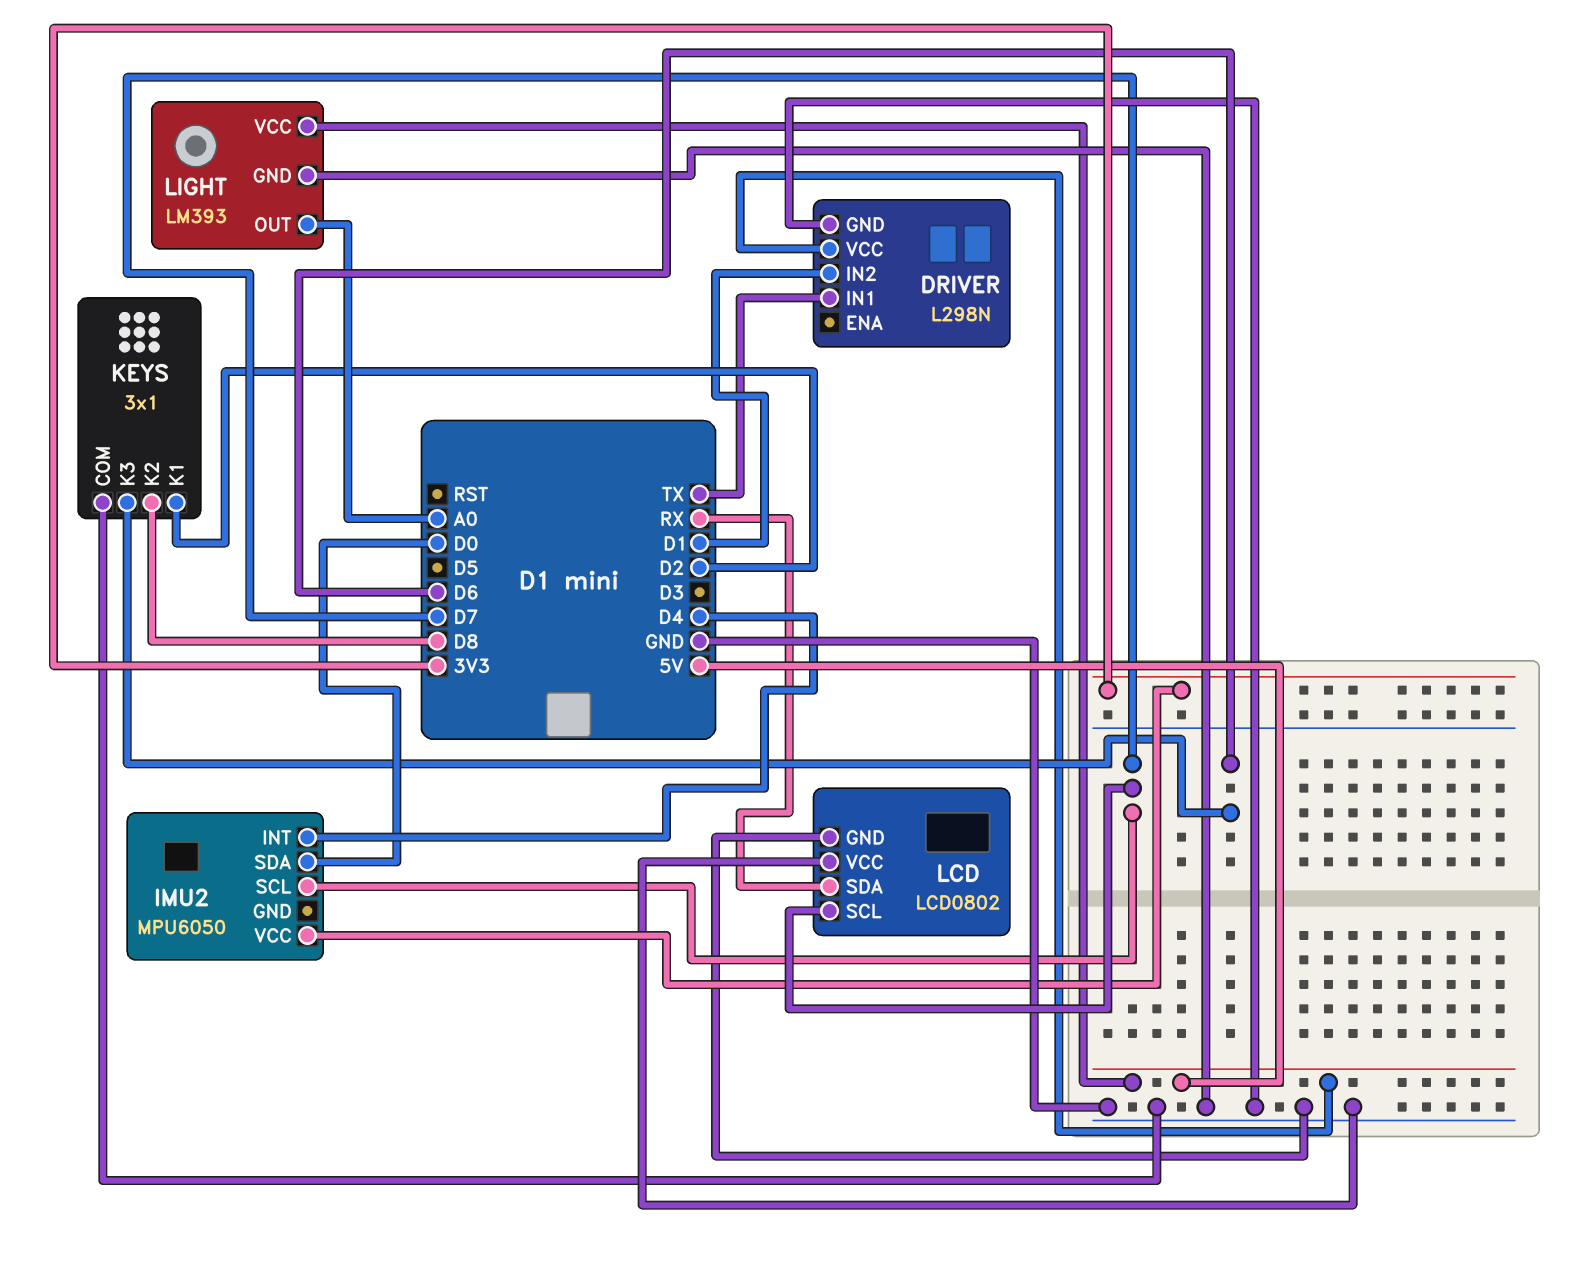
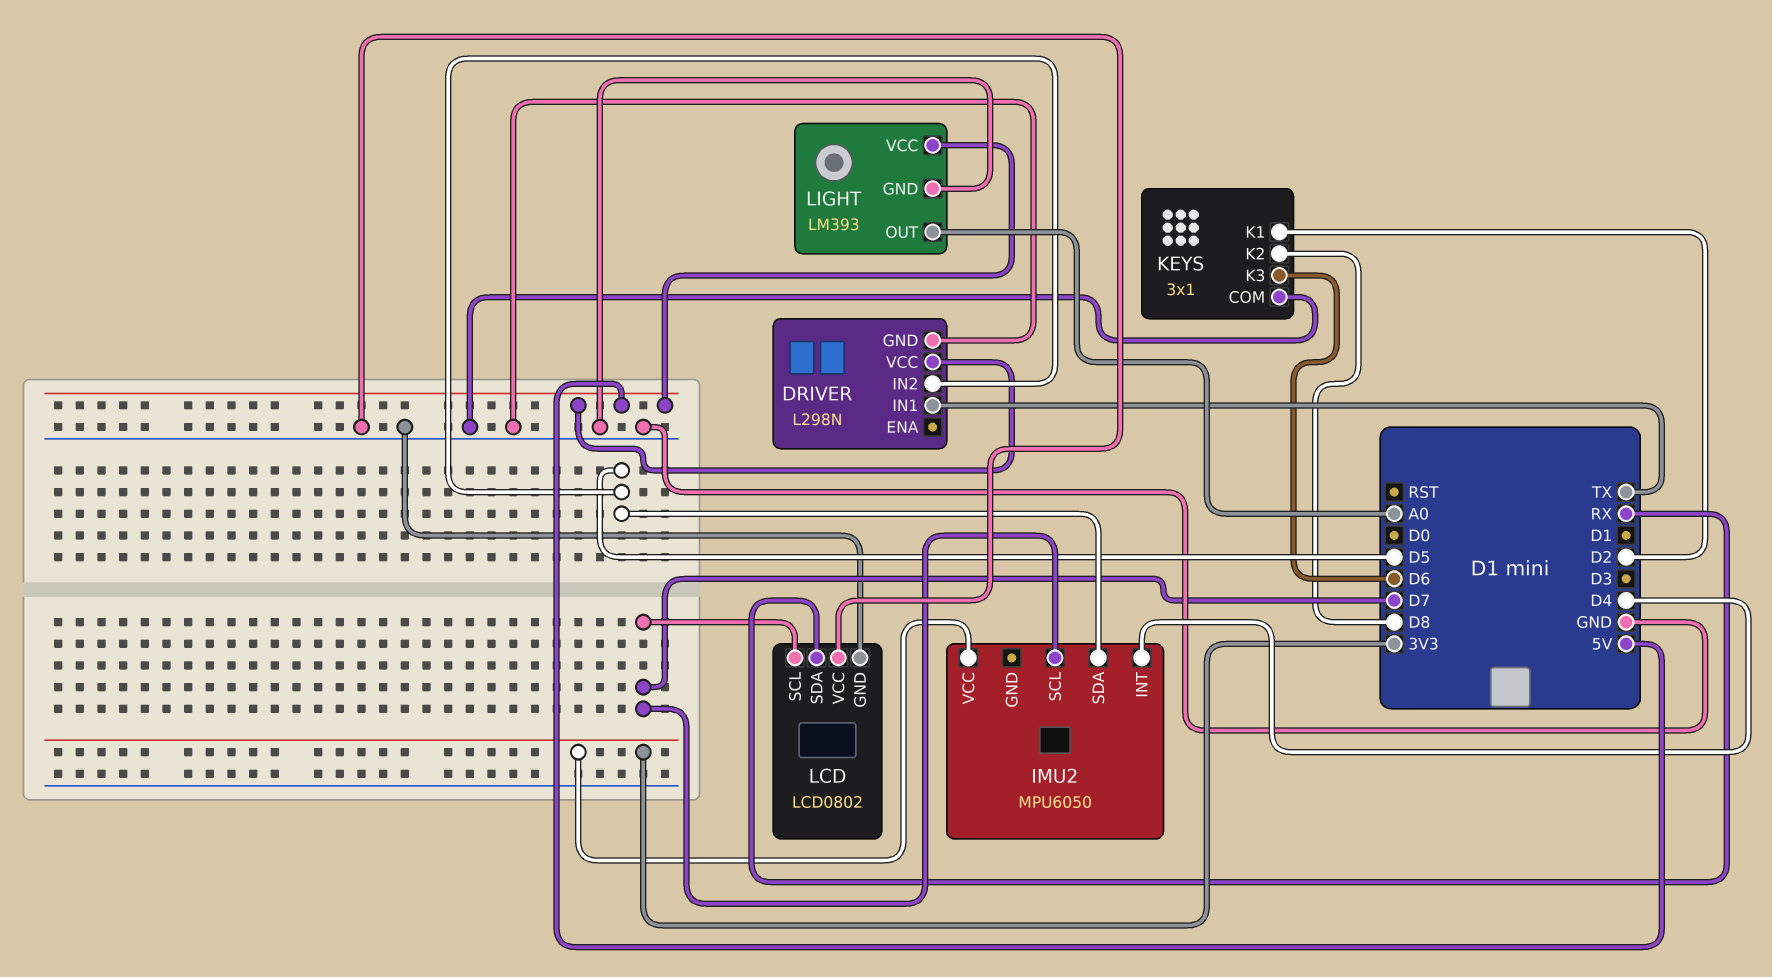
DRIVER pin IN2: D1 -> D5
IMU2 pin SDA: D0 -> D5

